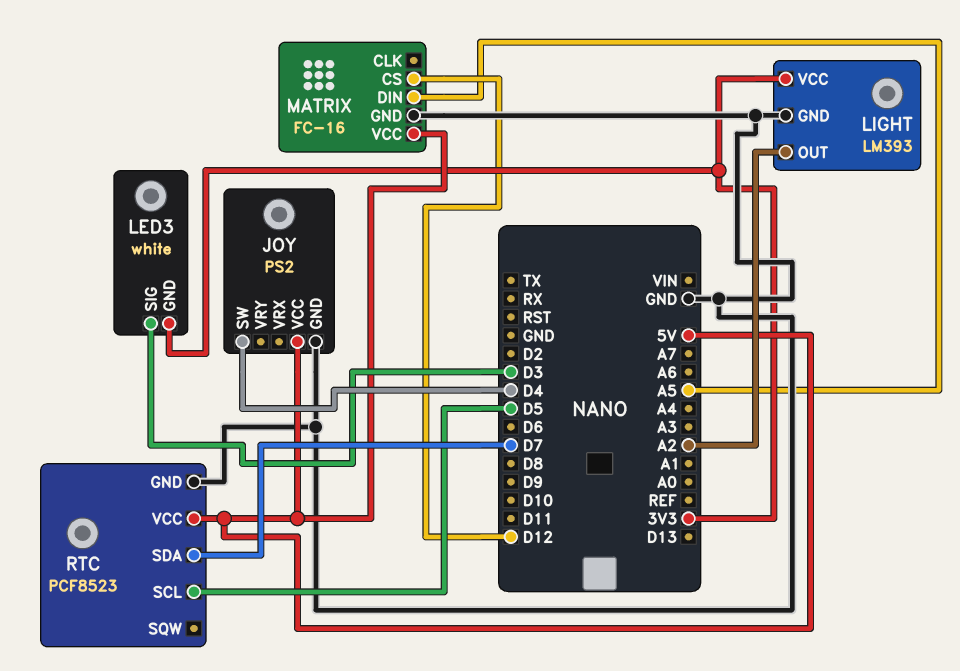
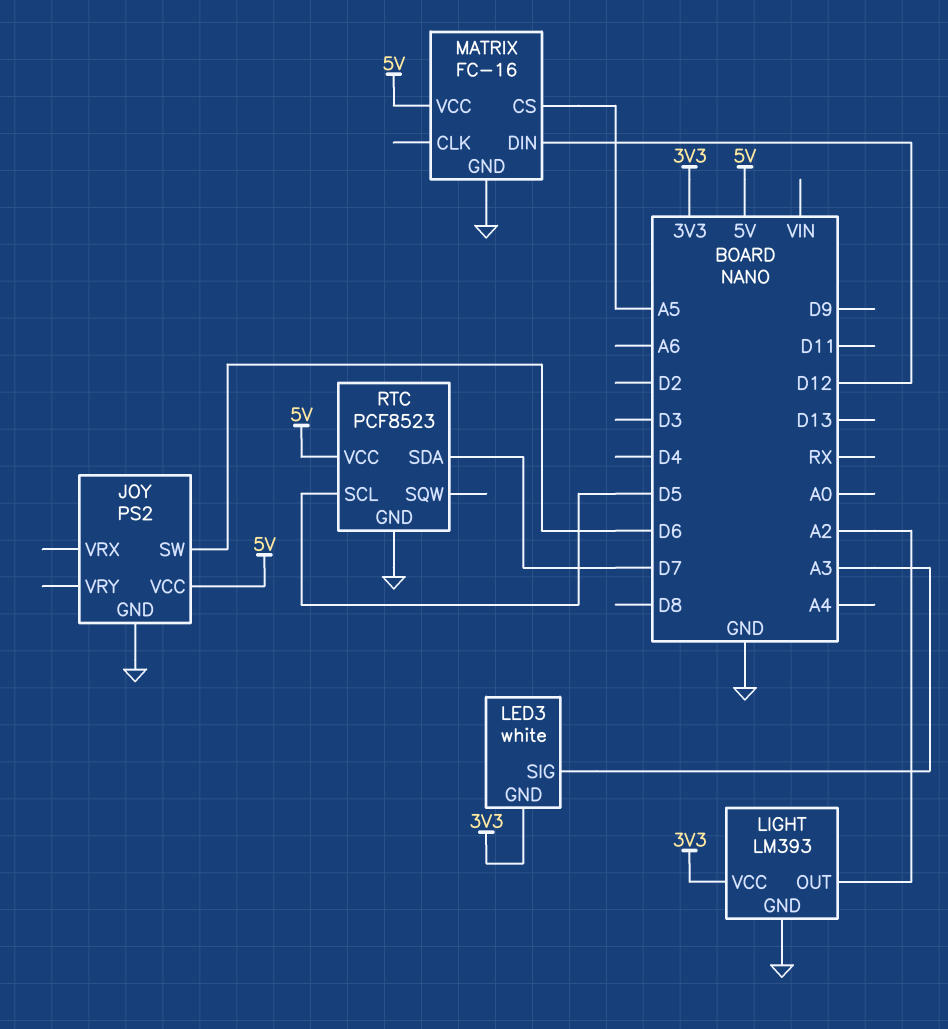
JOY pin SW: D4 -> D6
LED3 pin SIG: D3 -> A3
MATRIX pin CS: D12 -> A5
MATRIX pin DIN: A5 -> D12

